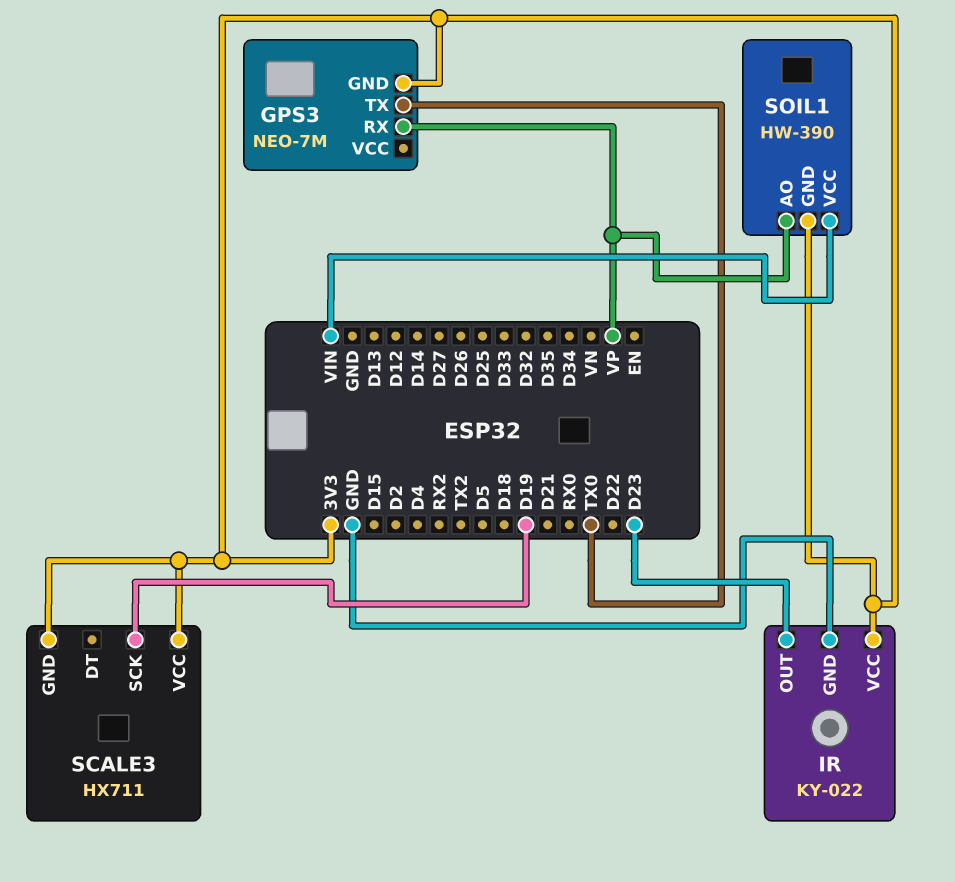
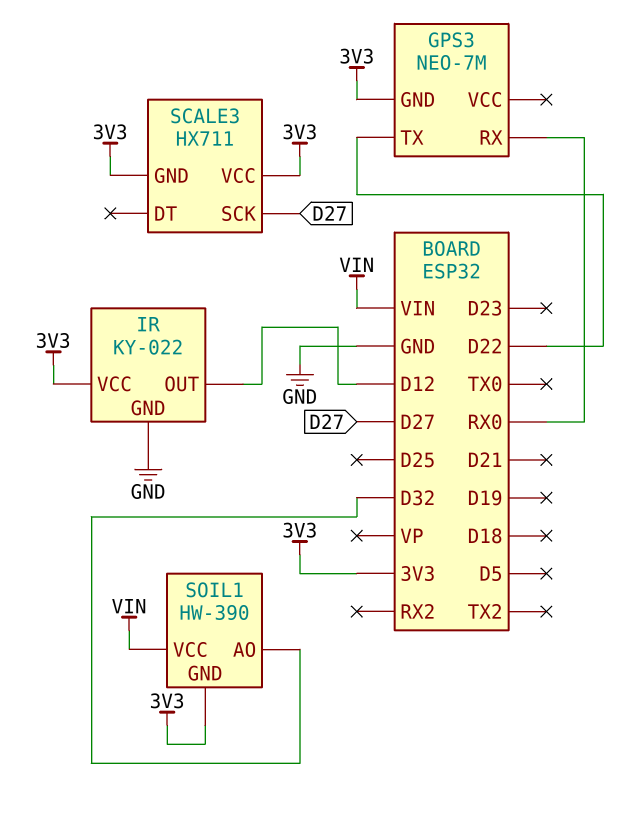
GPS3 pin RX: VP -> RX0
GPS3 pin TX: TX0 -> D22
IR pin OUT: D23 -> D12
SCALE3 pin SCK: D19 -> D27
SOIL1 pin AO: VP -> D32

